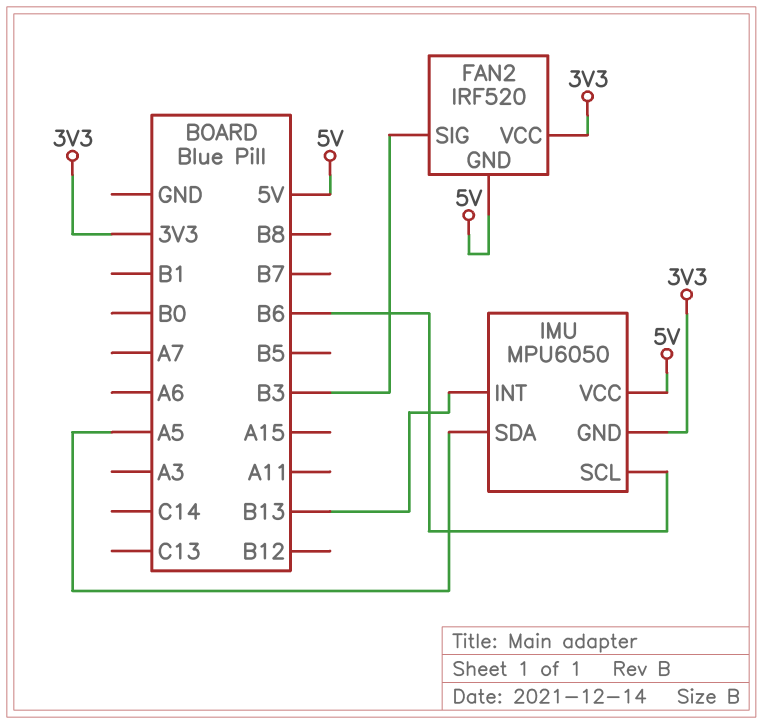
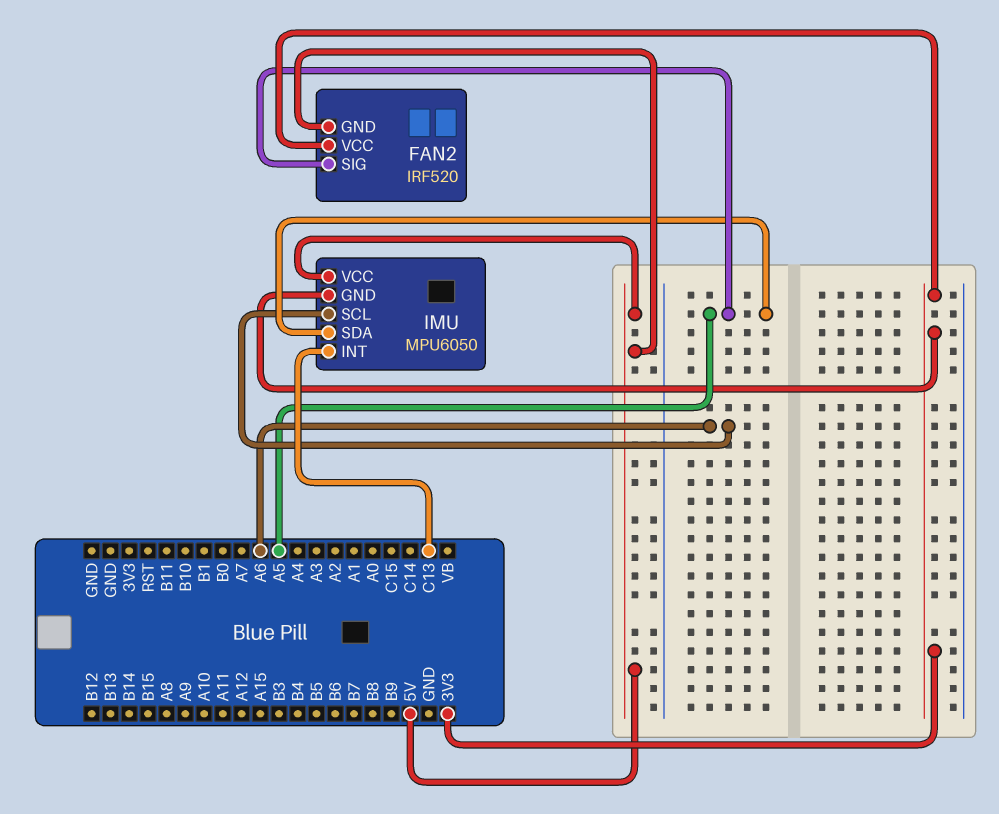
FAN2 pin SIG: B3 -> A5
IMU pin INT: B13 -> C13
IMU pin SCL: B6 -> A6

